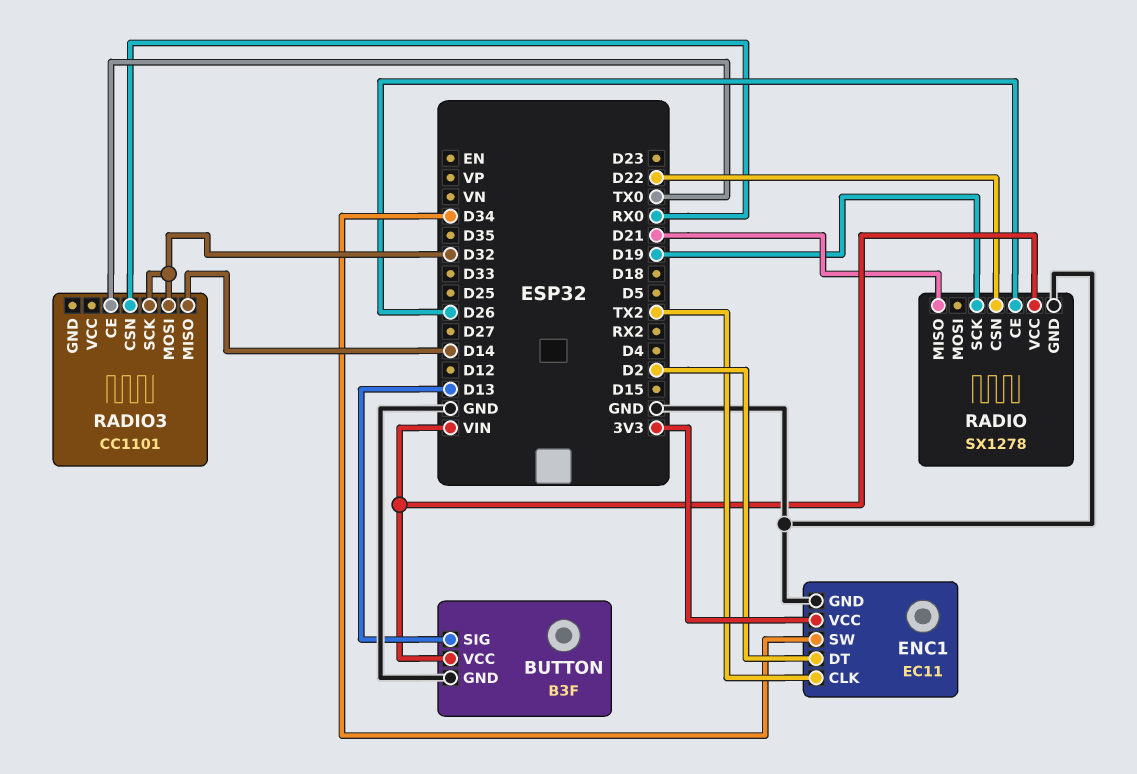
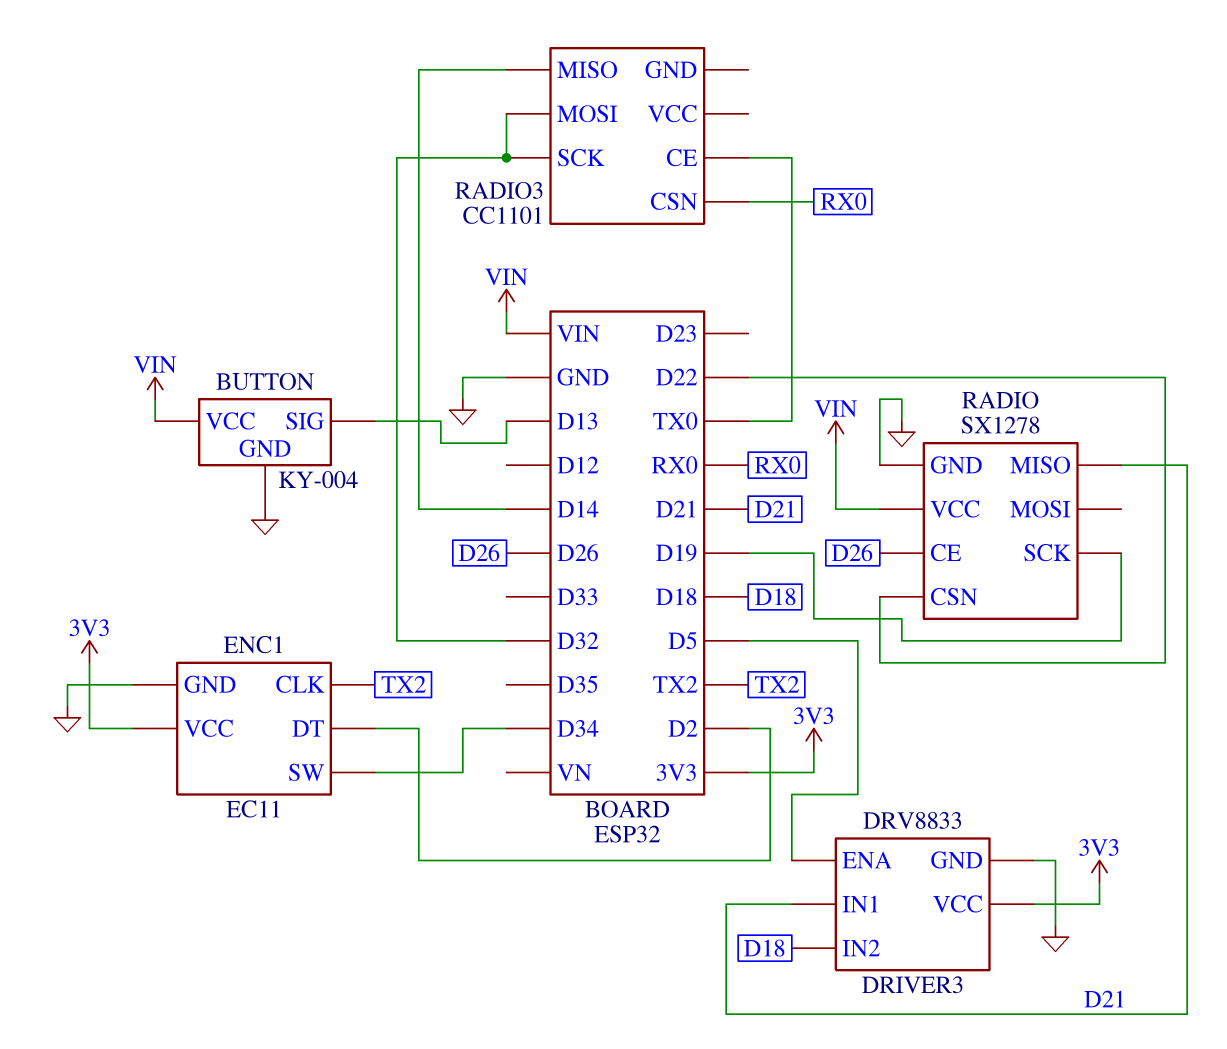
BUTTON: B3F -> KY-004
DRIVER3: none -> DRV8833
DRIVER3 pin ENA: none -> D5
DRIVER3 pin GND: none -> GND
DRIVER3 pin IN1: none -> D21
DRIVER3 pin IN2: none -> D18
DRIVER3 pin VCC: none -> 3V3

